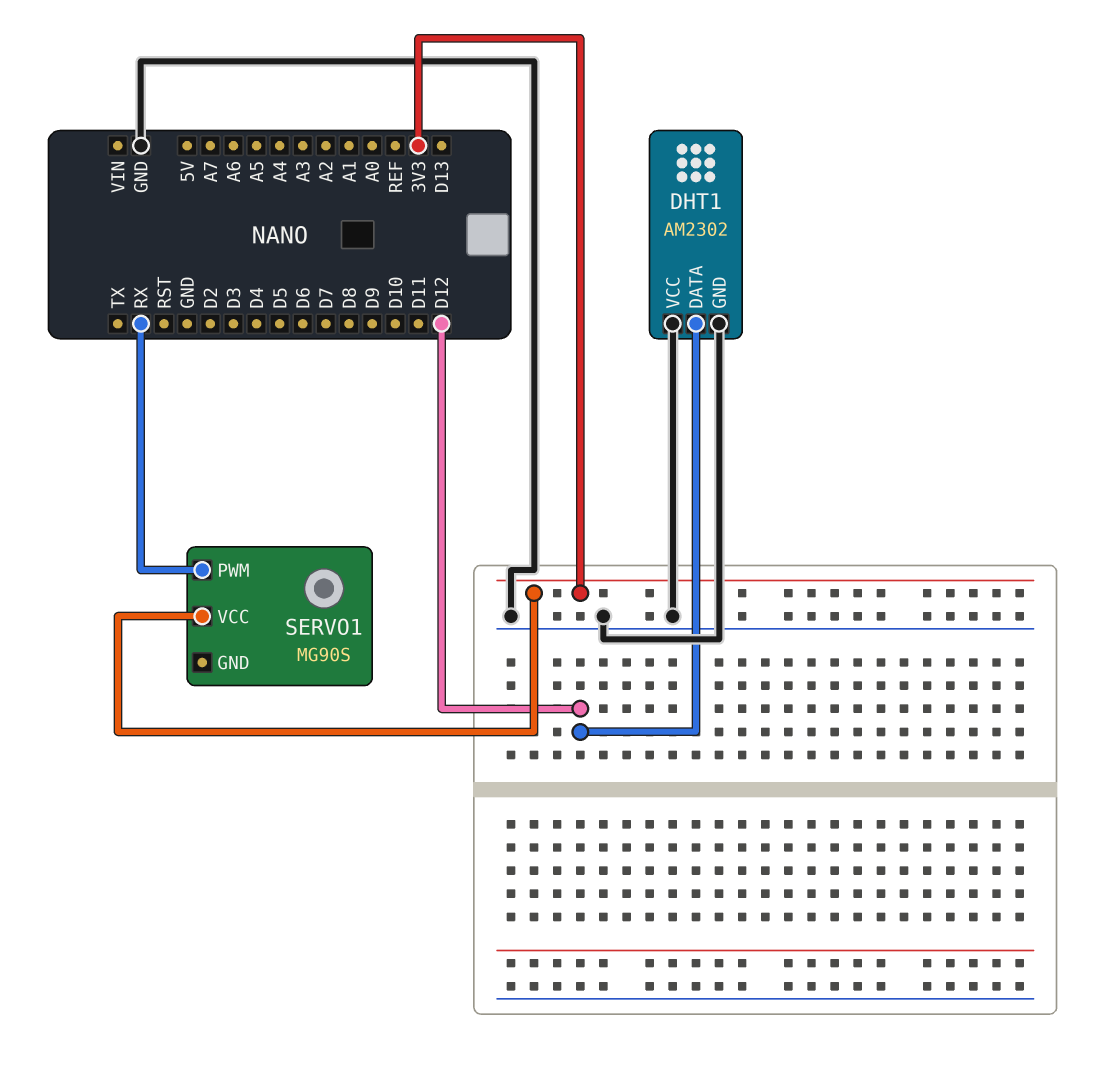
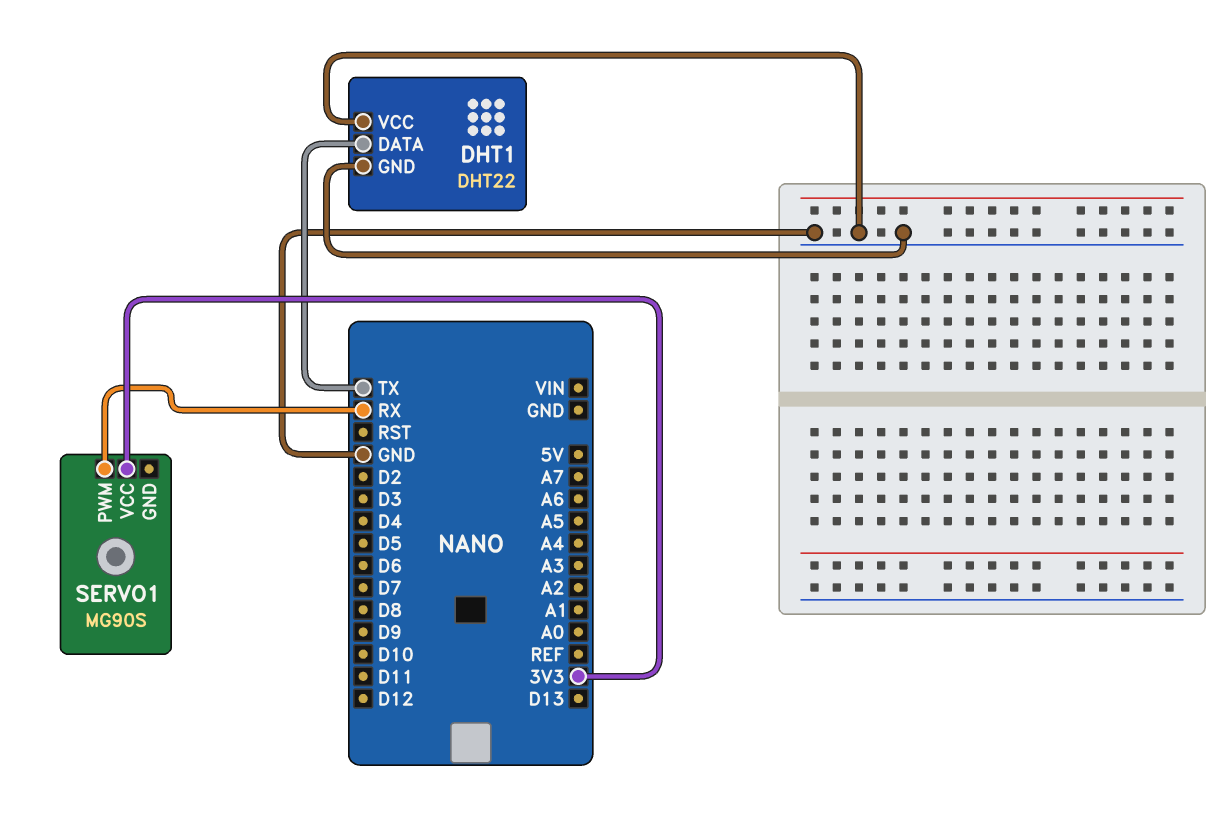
DHT1: AM2302 -> DHT22
DHT1 pin DATA: D12 -> TX

